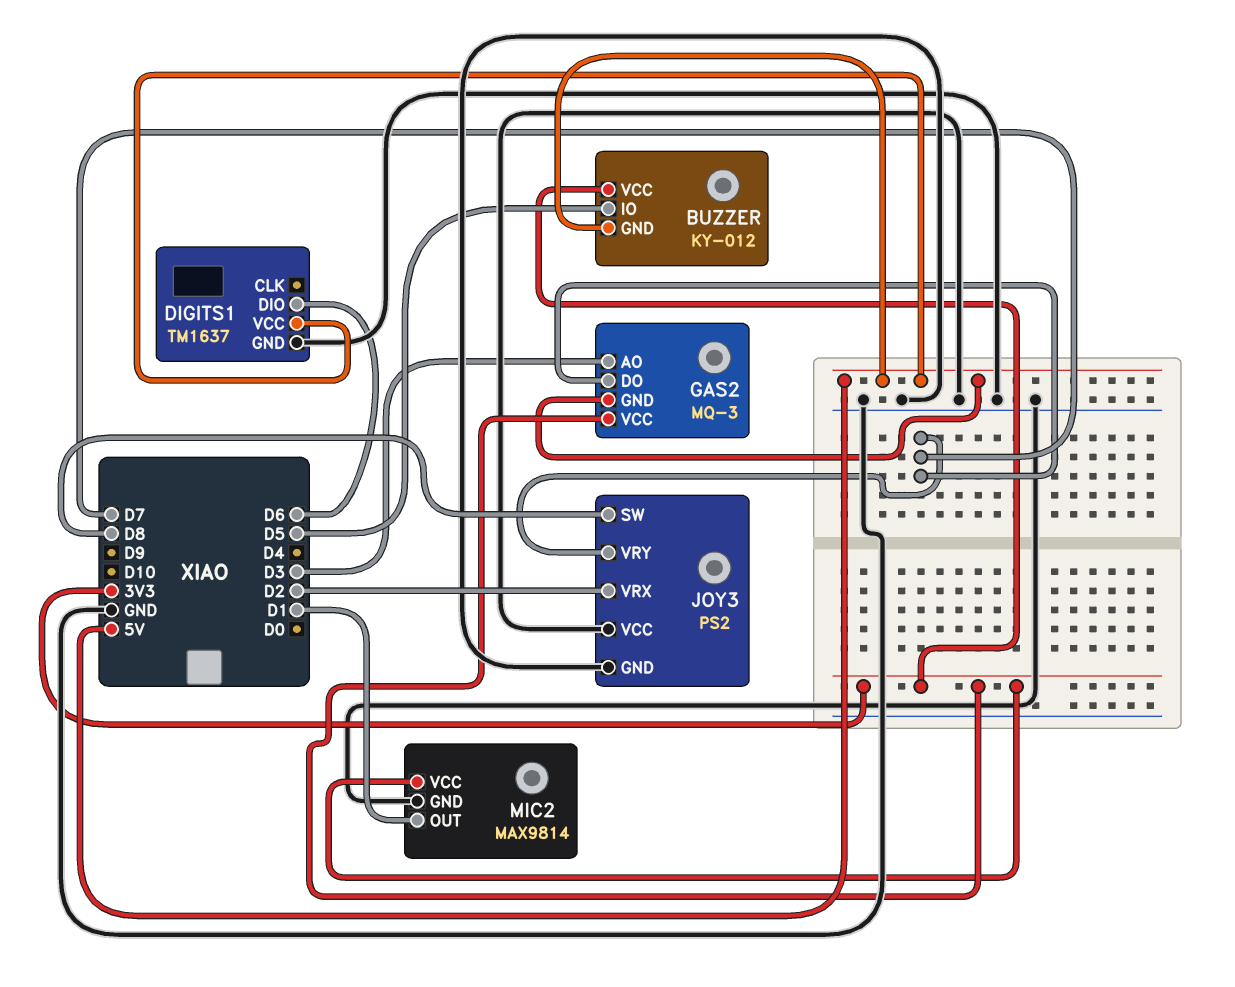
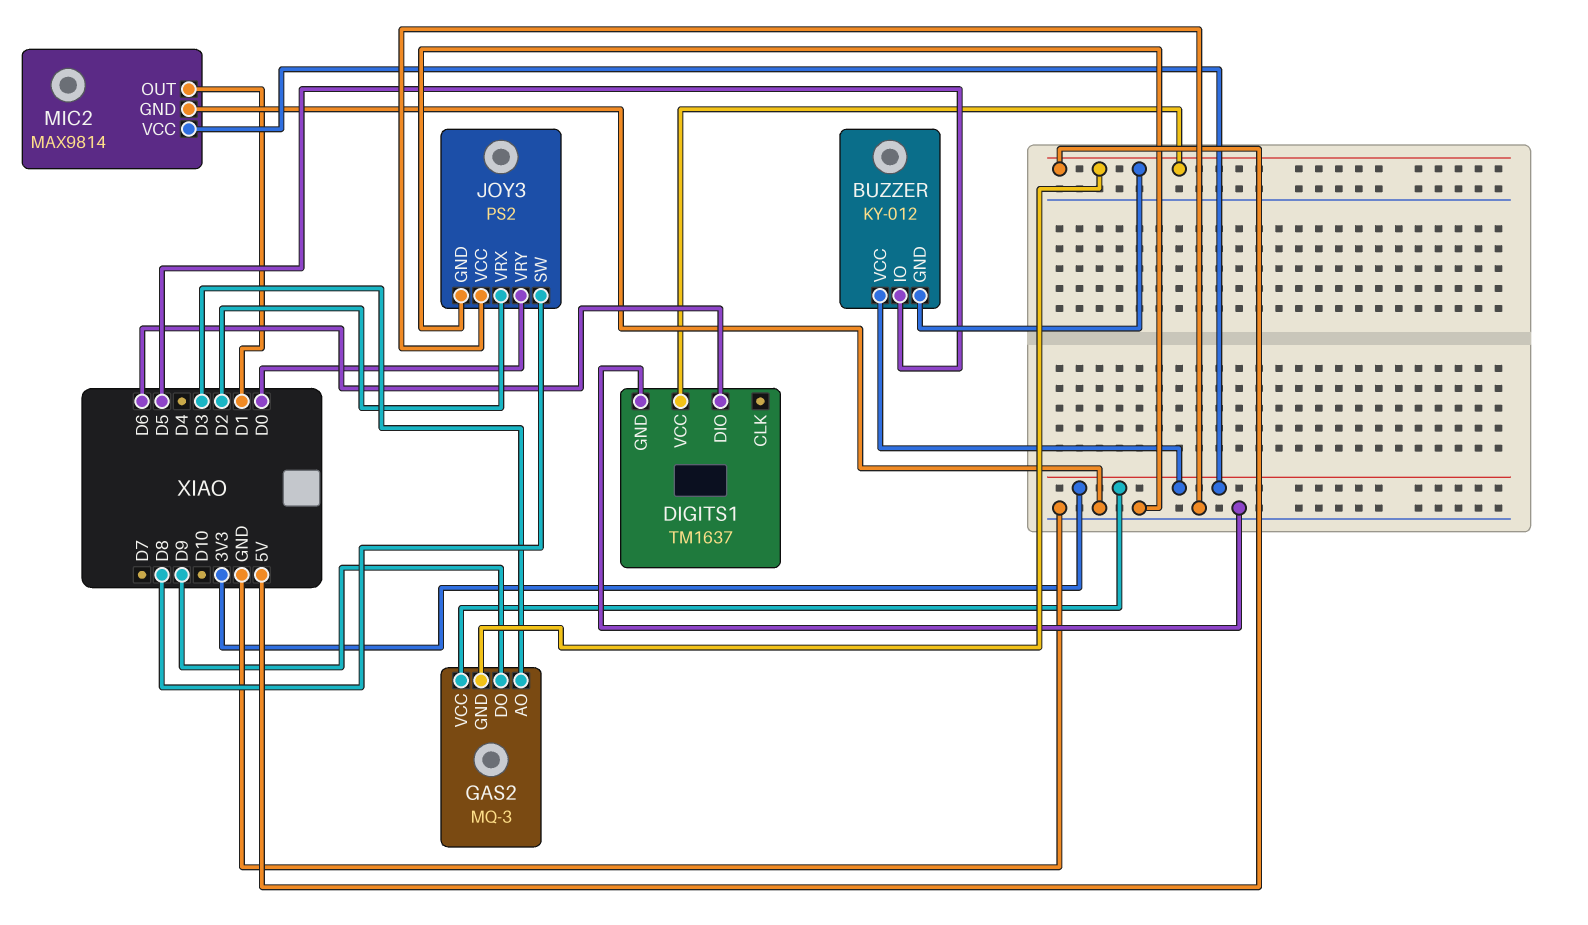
GAS2 pin DO: D7 -> D9
JOY3 pin VRY: D7 -> D0

